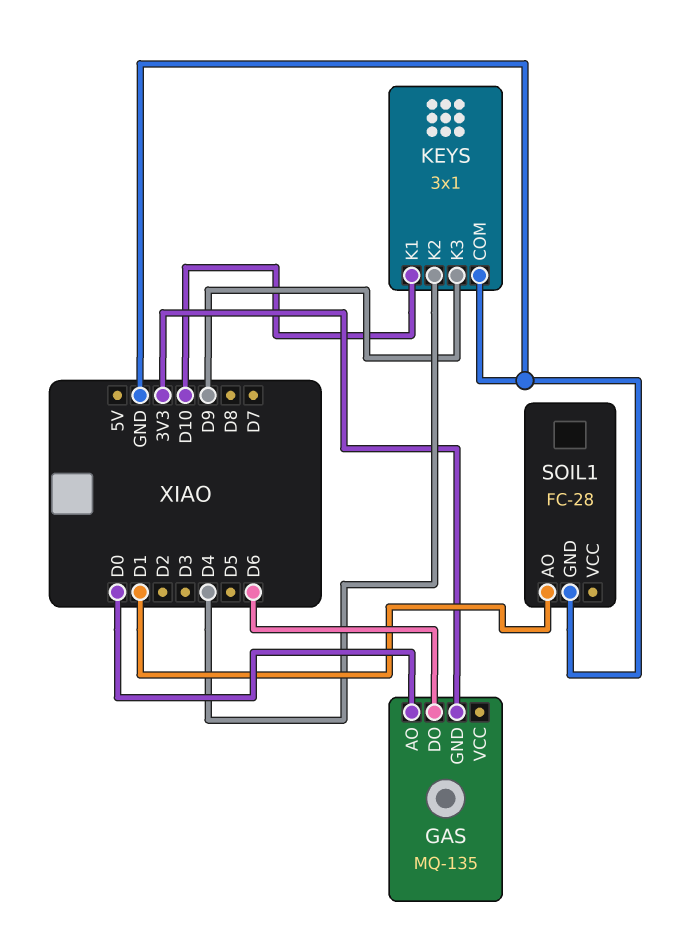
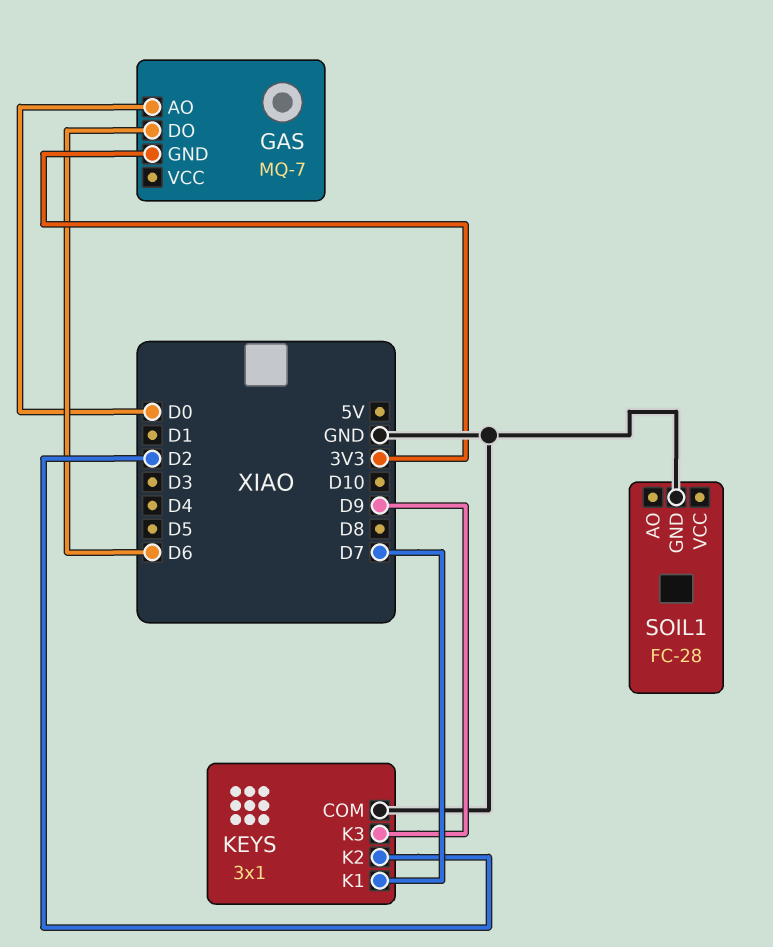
GAS: MQ-135 -> MQ-7
KEYS pin K1: D10 -> D7
KEYS pin K2: D4 -> D2
SOIL1 pin AO: D1 -> none

